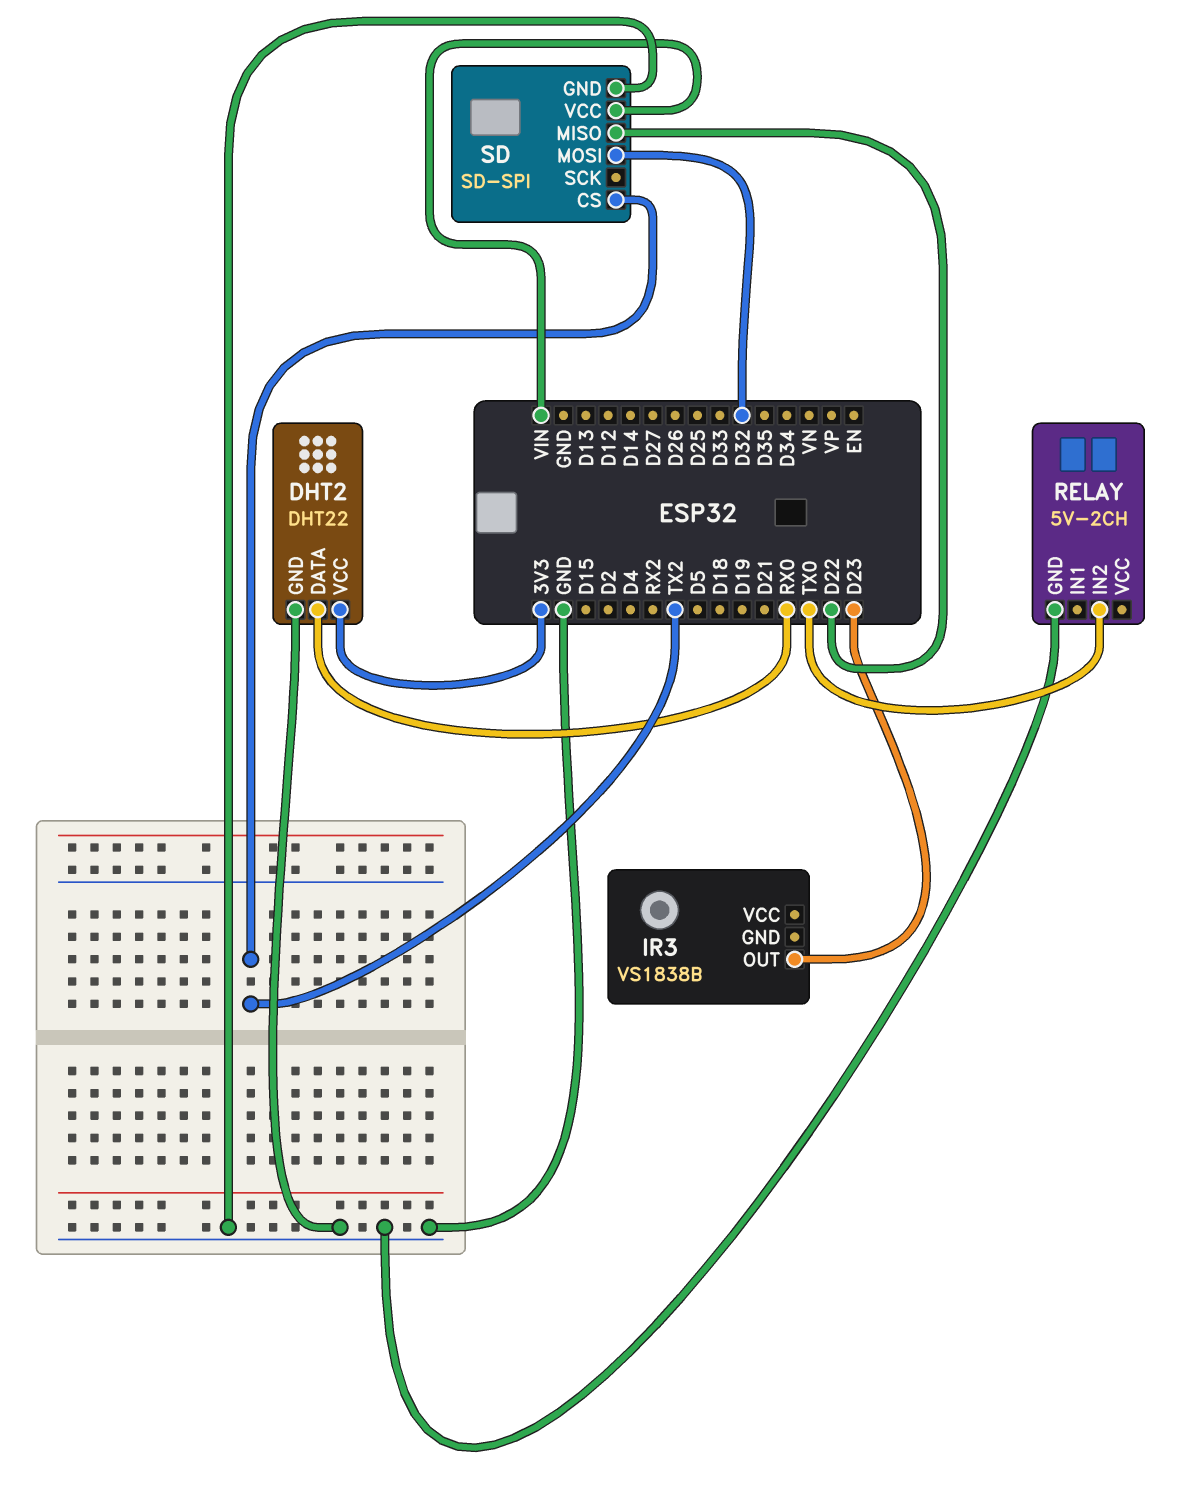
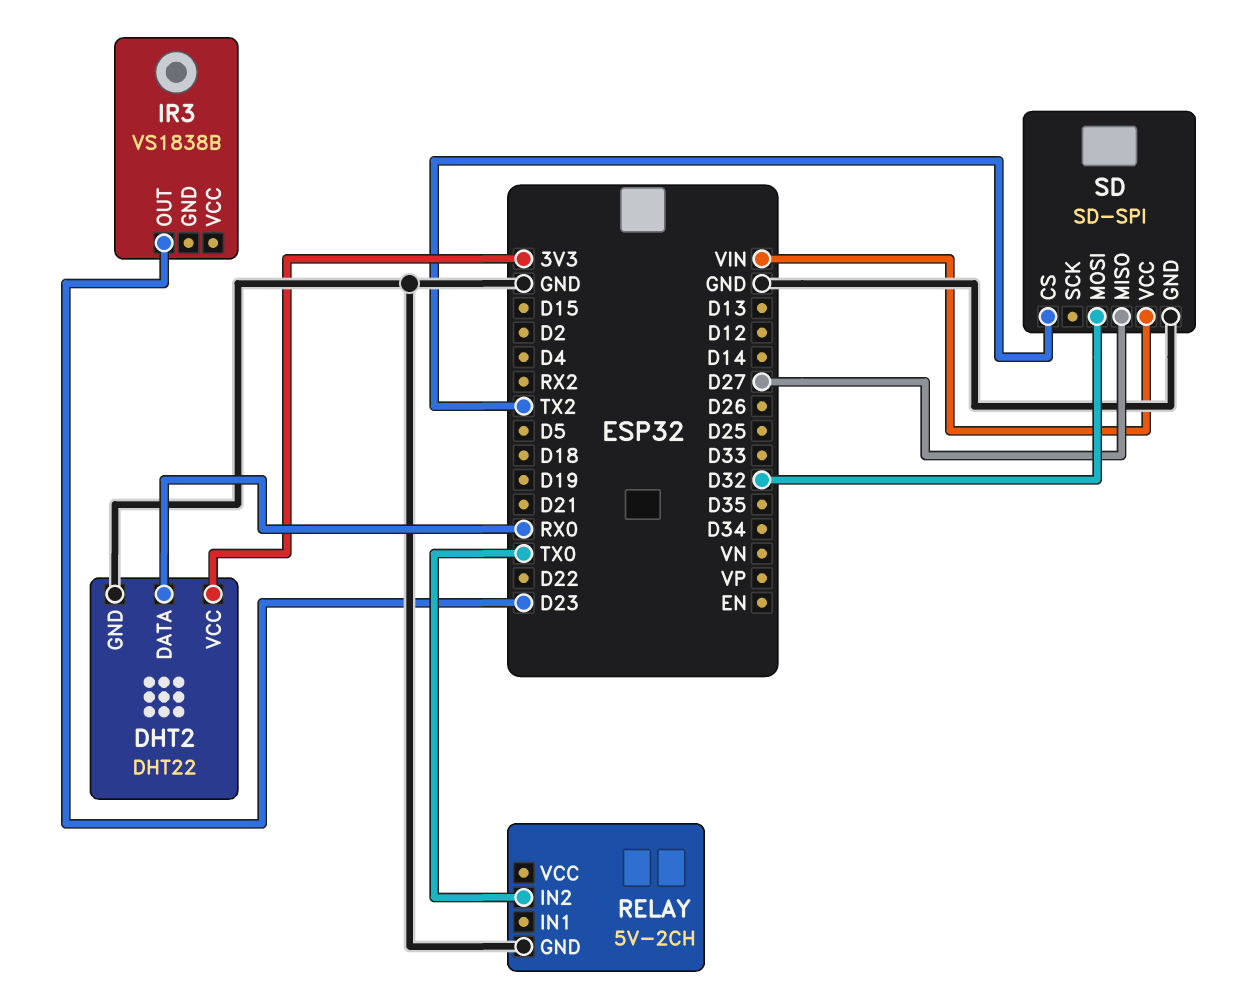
SD pin MISO: D22 -> D27

